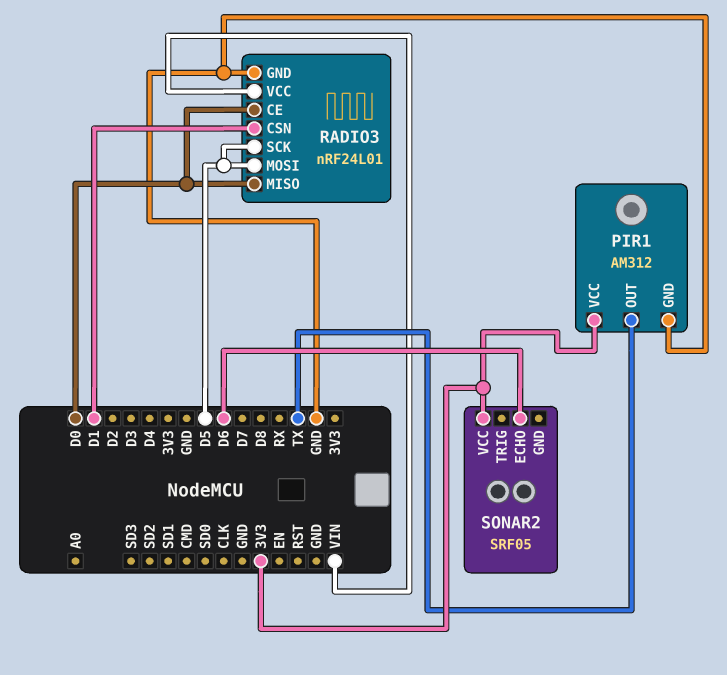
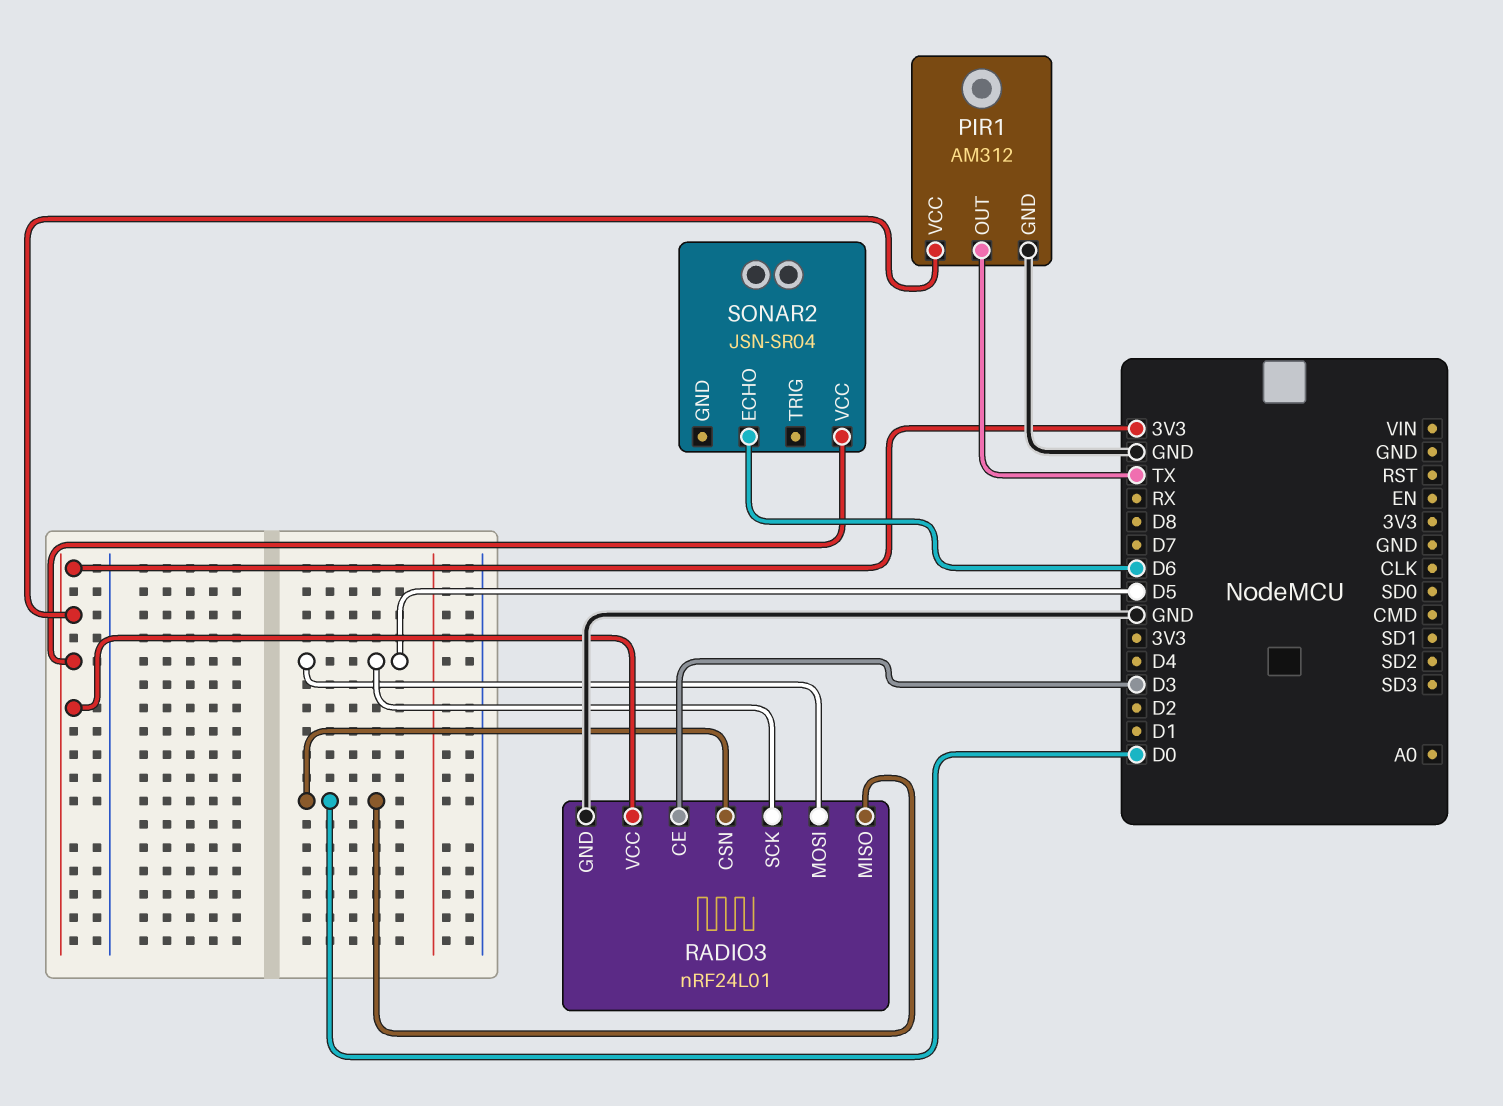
RADIO3 pin CE: D0 -> D3
RADIO3 pin CSN: D1 -> D0
RADIO3 pin VCC: VIN -> 3V3
SONAR2: SRF05 -> JSN-SR04

